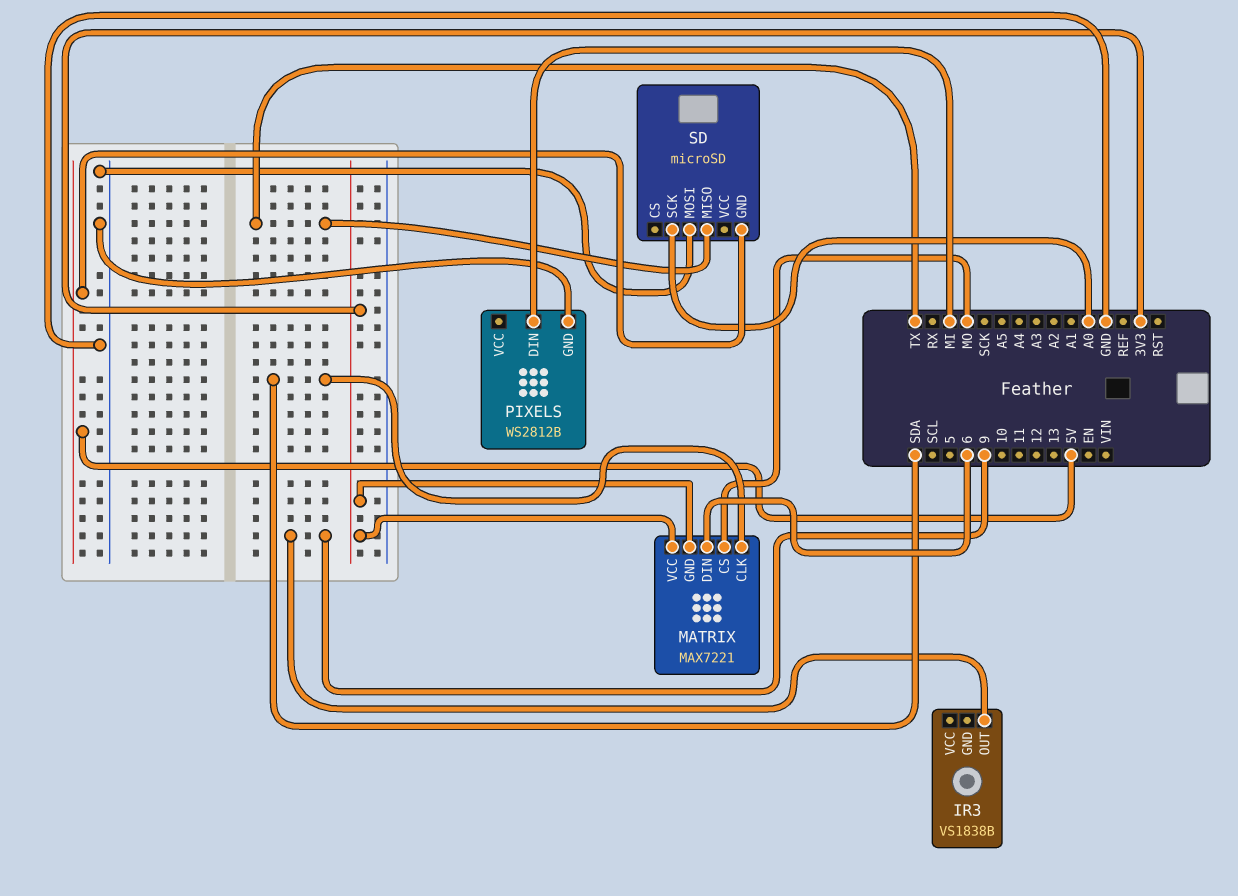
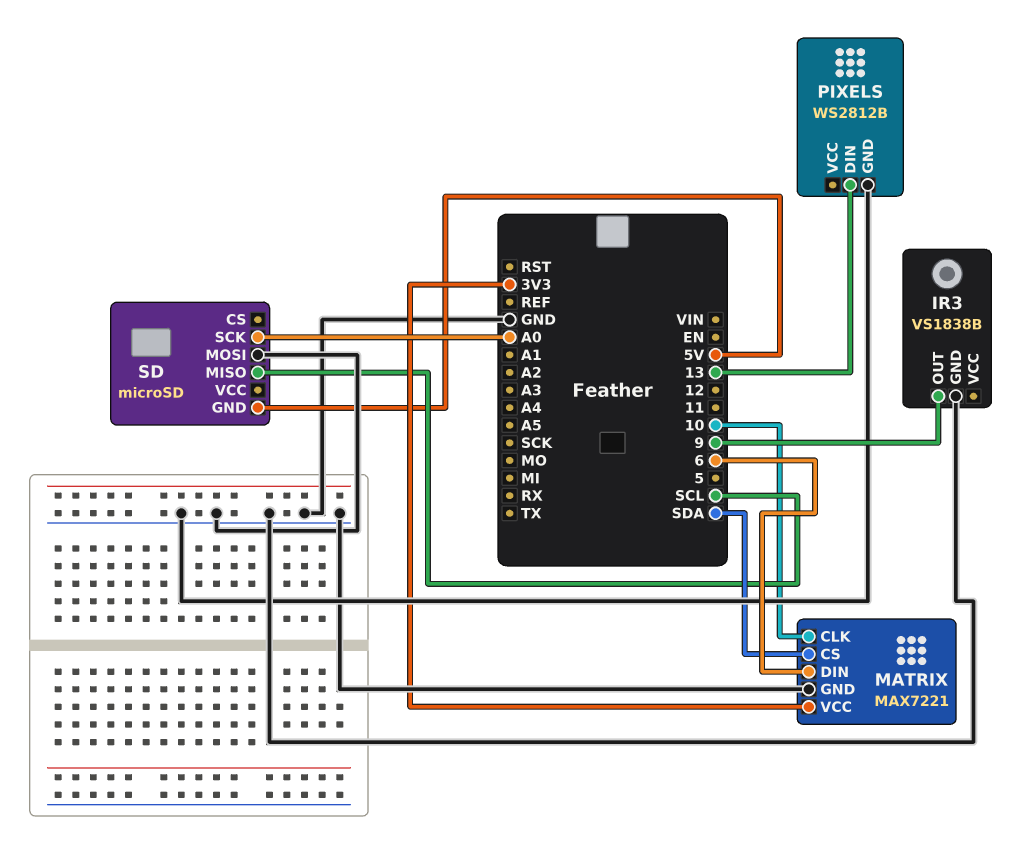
IR3 pin GND: none -> GND
MATRIX pin CLK: SDA -> 10
MATRIX pin CS: MO -> SDA
MATRIX pin GND: 3V3 -> GND
PIXELS pin DIN: MI -> 13
SD pin MISO: TX -> SCL

